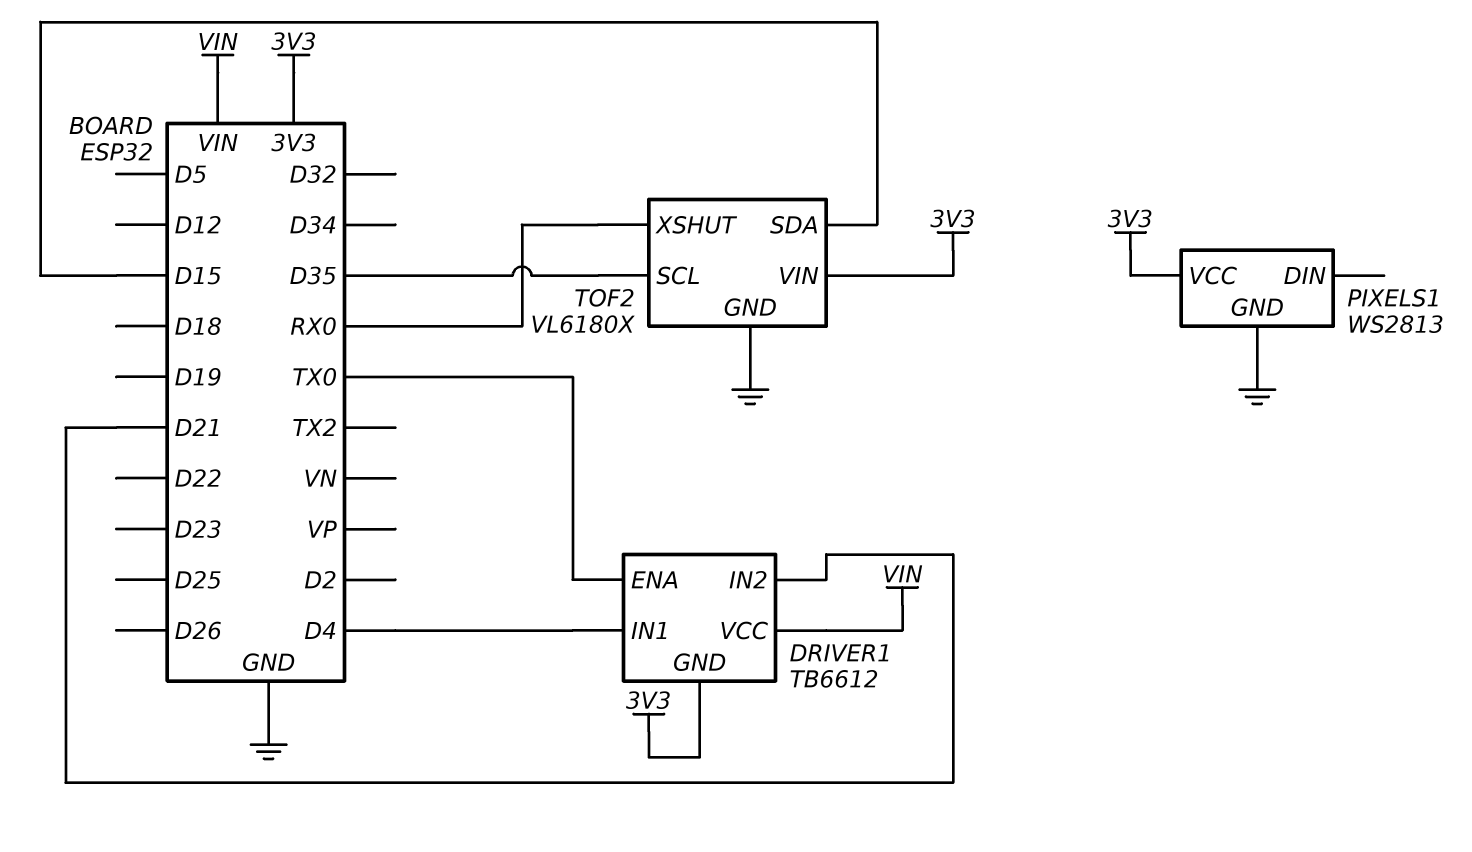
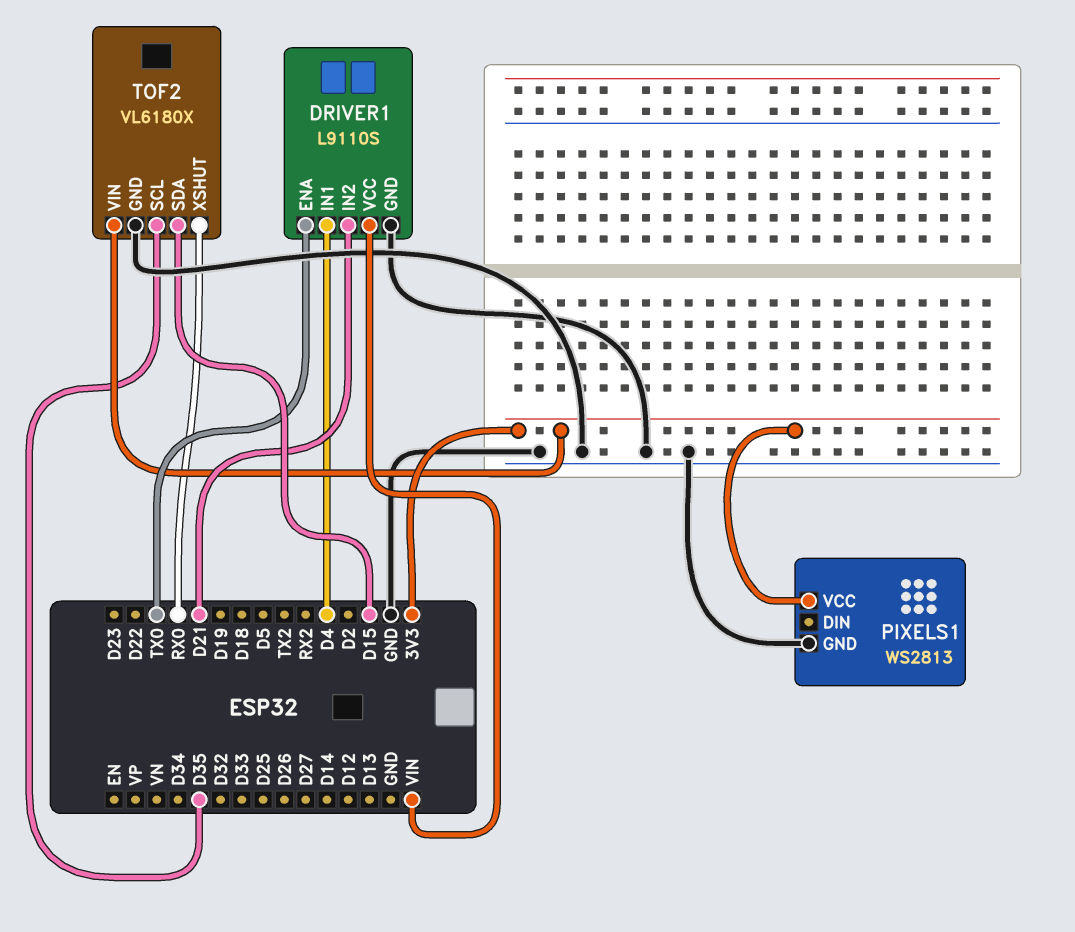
DRIVER1: TB6612 -> L9110S
DRIVER1 pin GND: 3V3 -> GND

